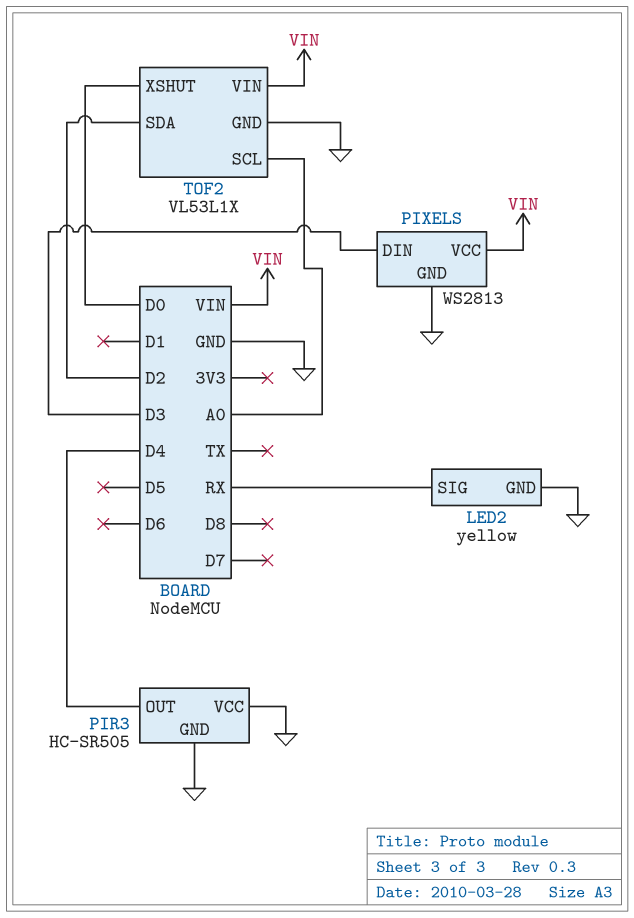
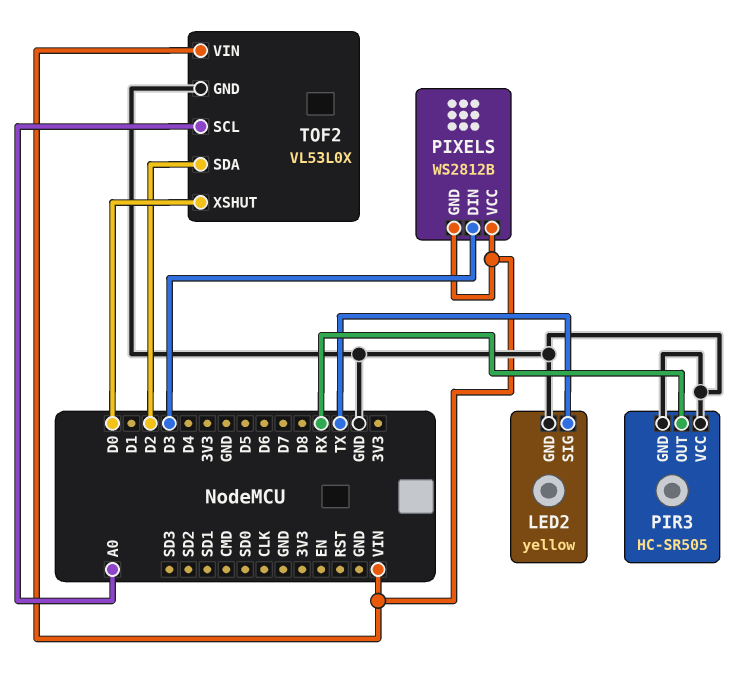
LED2 pin SIG: RX -> TX
PIR3 pin OUT: D4 -> RX
PIXELS: WS2813 -> WS2812B
PIXELS pin GND: GND -> VIN
TOF2: VL53L1X -> VL53L0X

